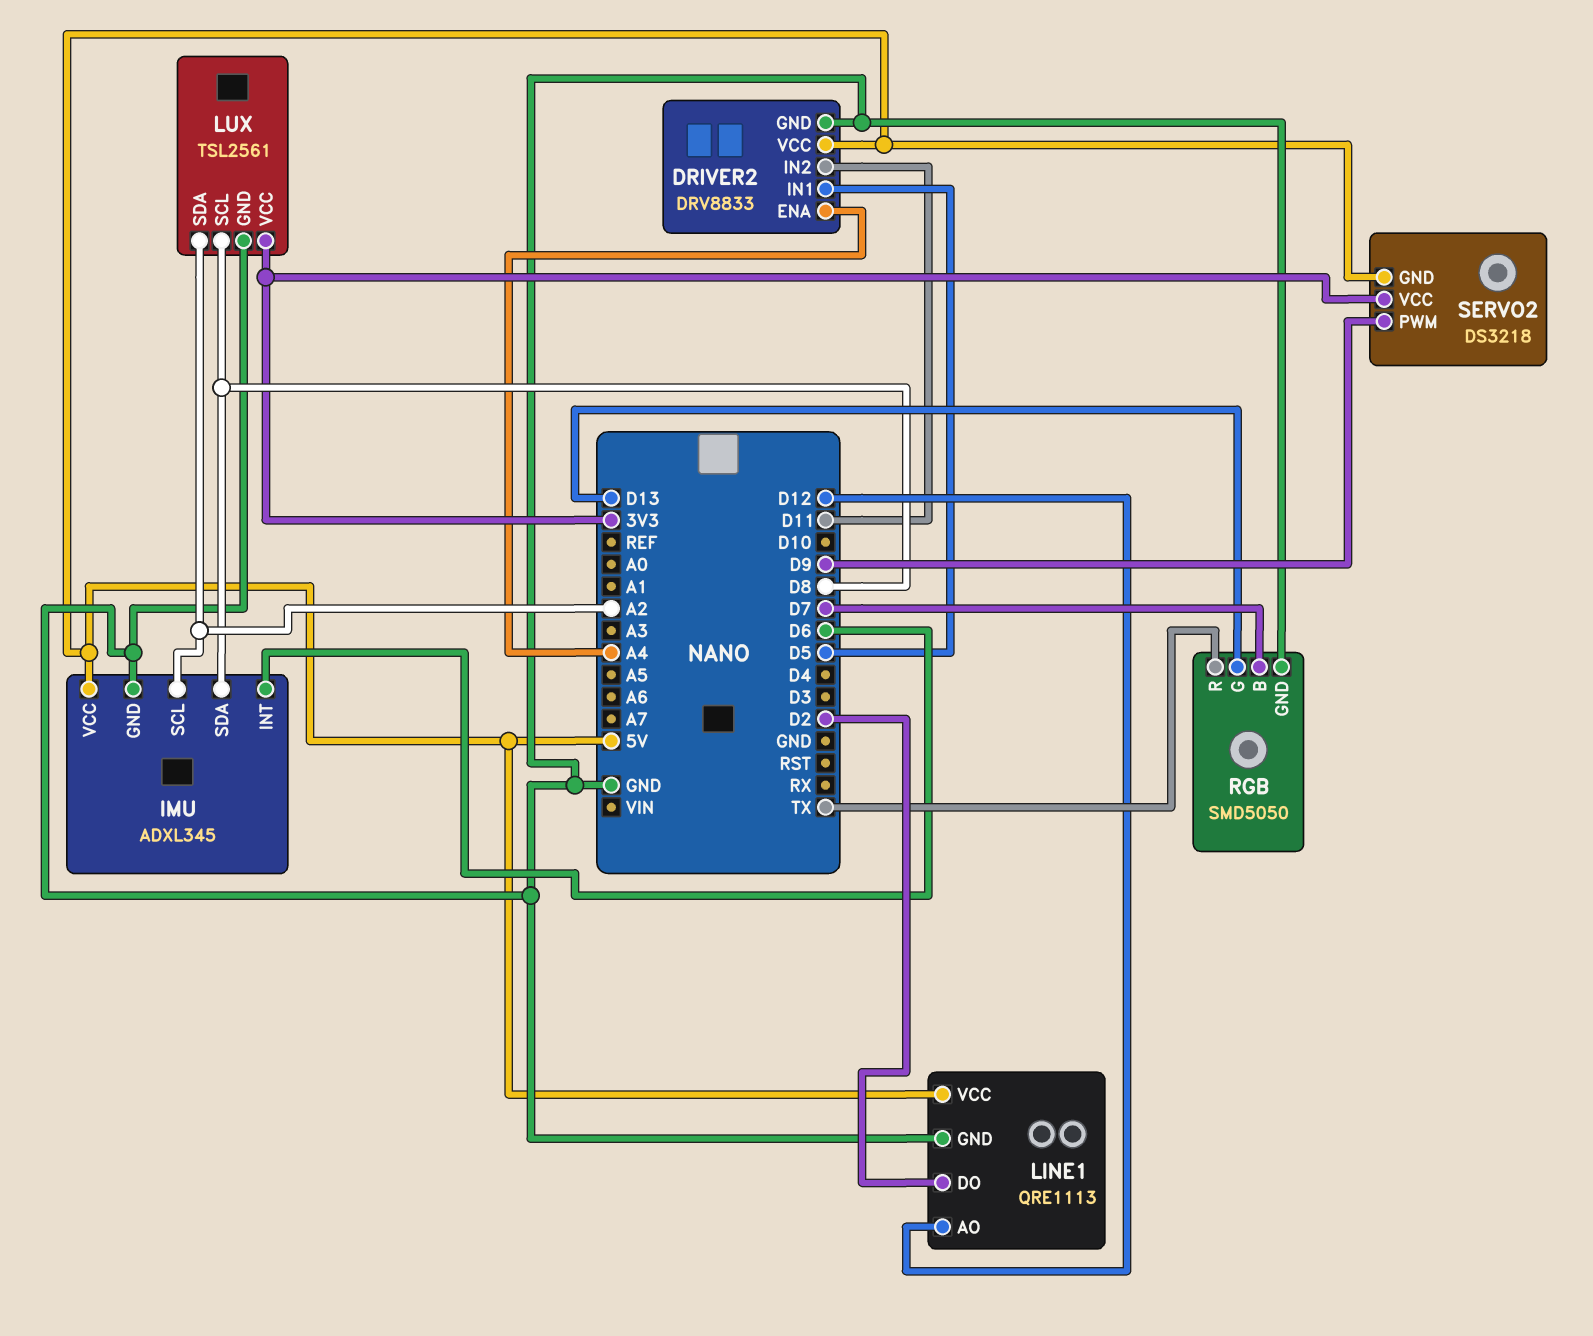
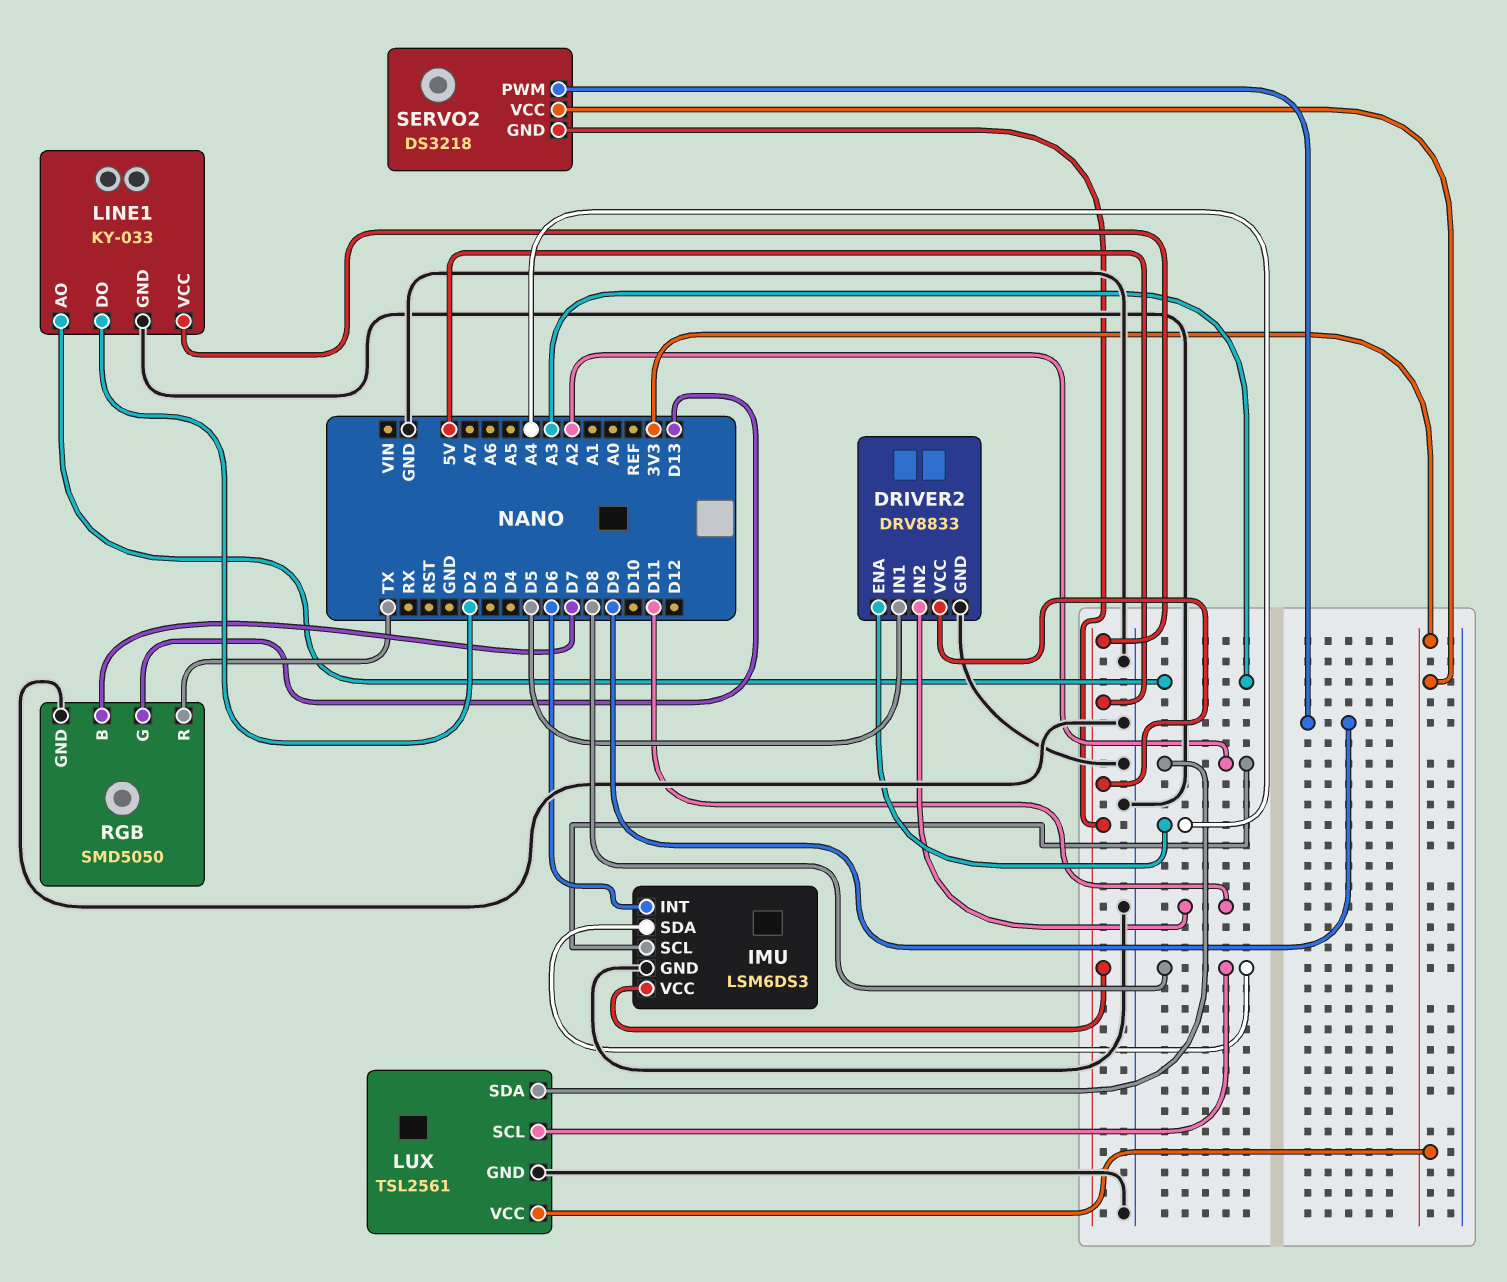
IMU: ADXL345 -> LSM6DS3
LINE1: QRE1113 -> KY-033
LINE1 pin AO: D12 -> A3

